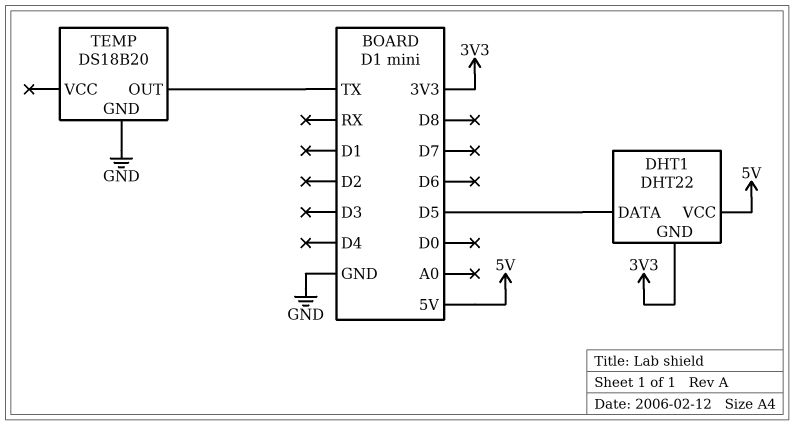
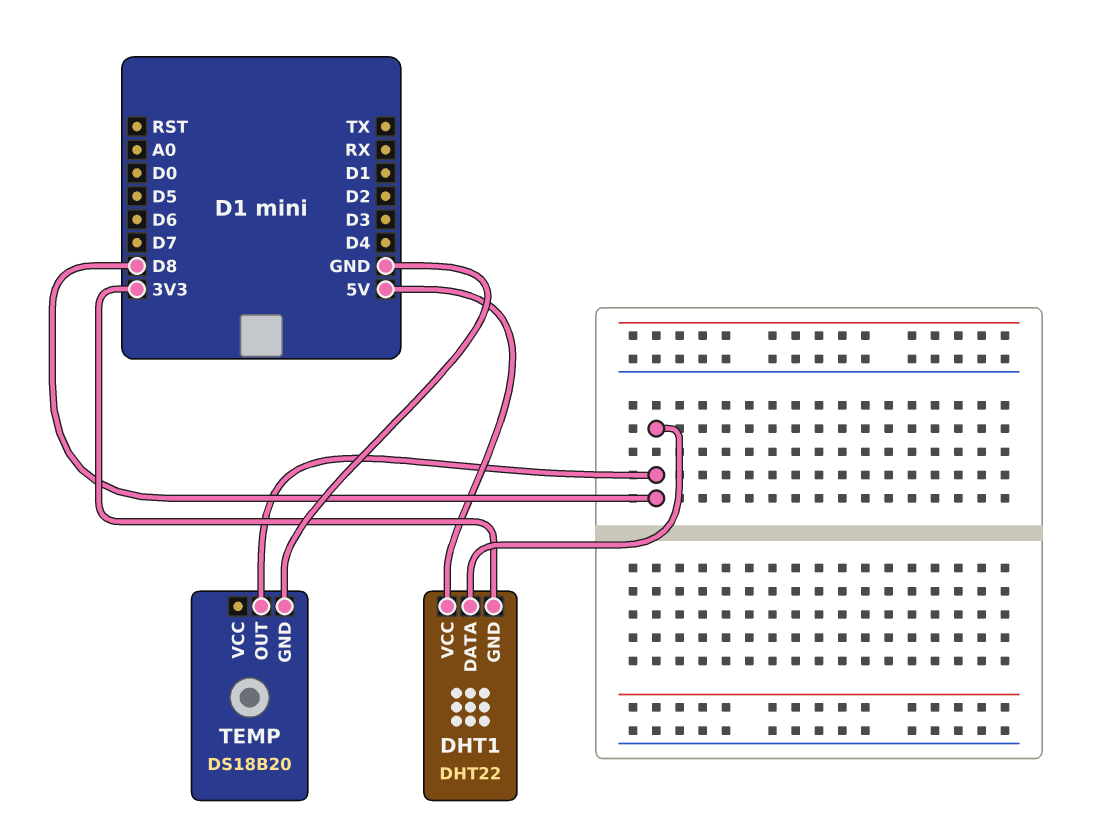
DHT1 pin DATA: D5 -> D8
TEMP pin OUT: TX -> D8

